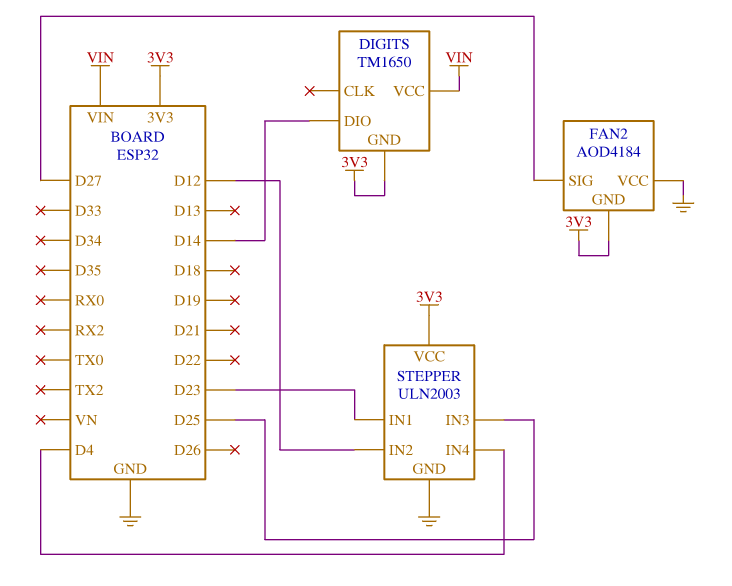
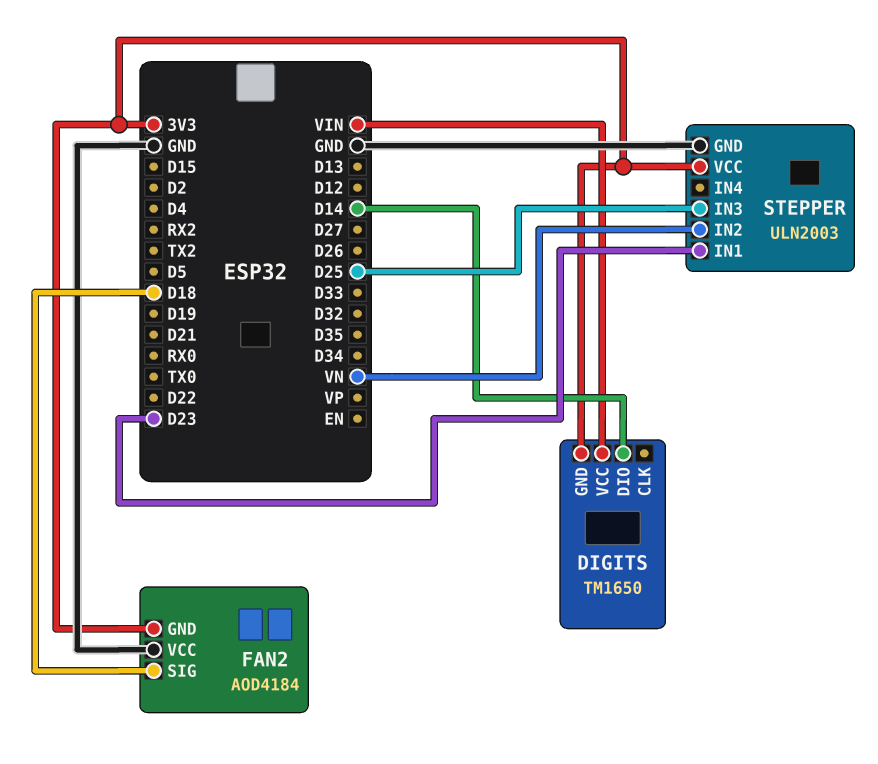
FAN2 pin SIG: D27 -> D18
STEPPER pin IN2: D12 -> VN
STEPPER pin IN4: D4 -> none

